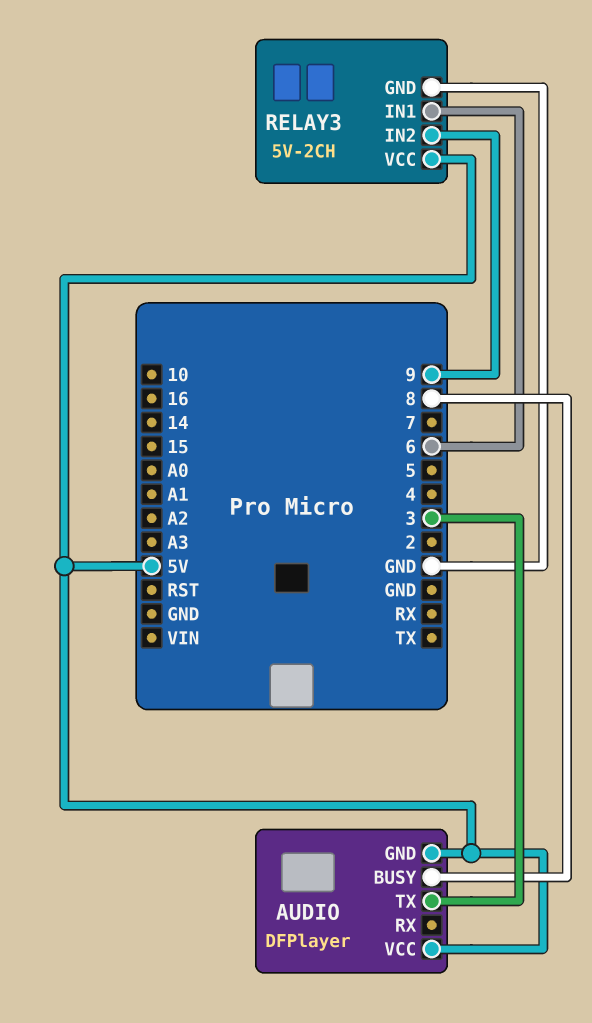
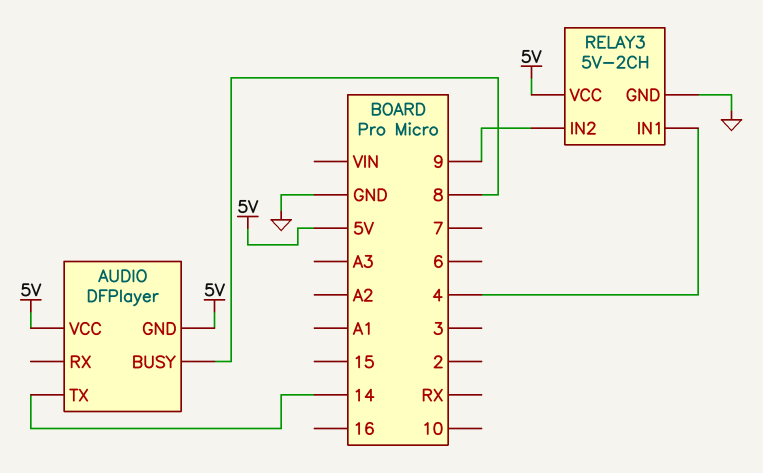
AUDIO pin TX: 3 -> 14
RELAY3 pin IN1: 6 -> 4

